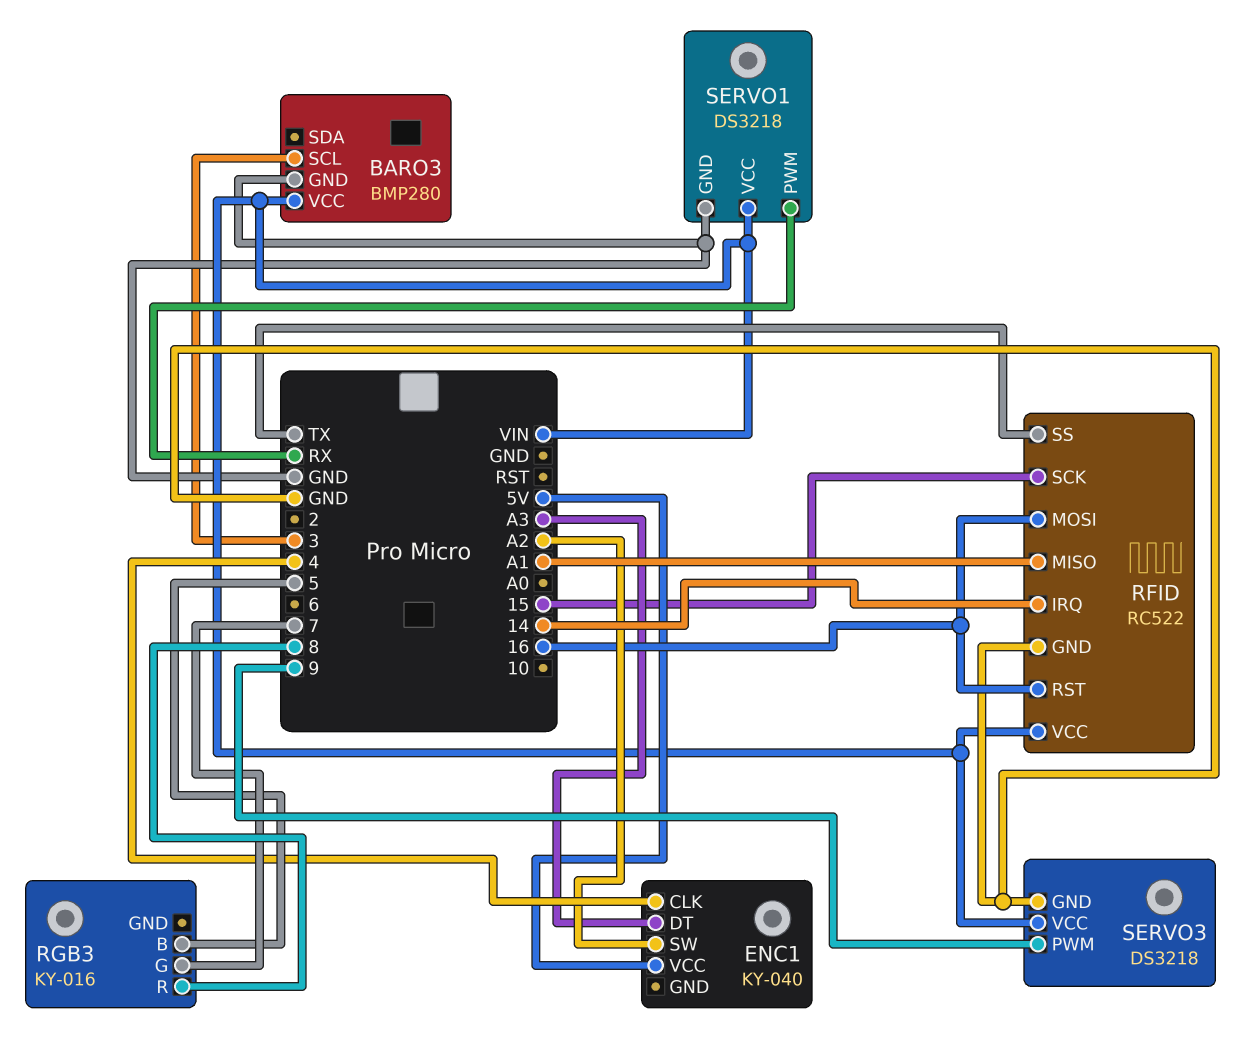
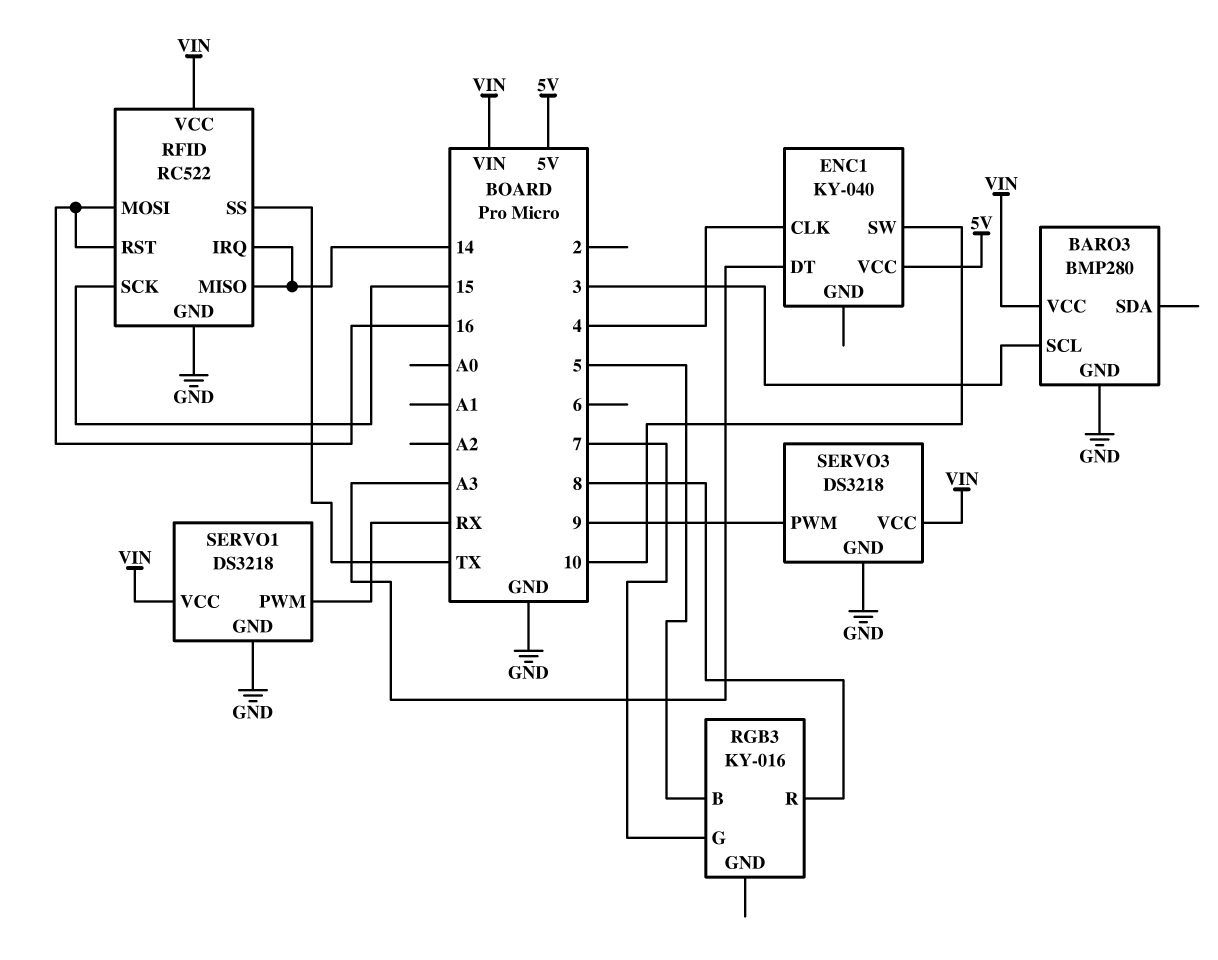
ENC1 pin SW: A2 -> 10
RFID pin MISO: A1 -> 14

